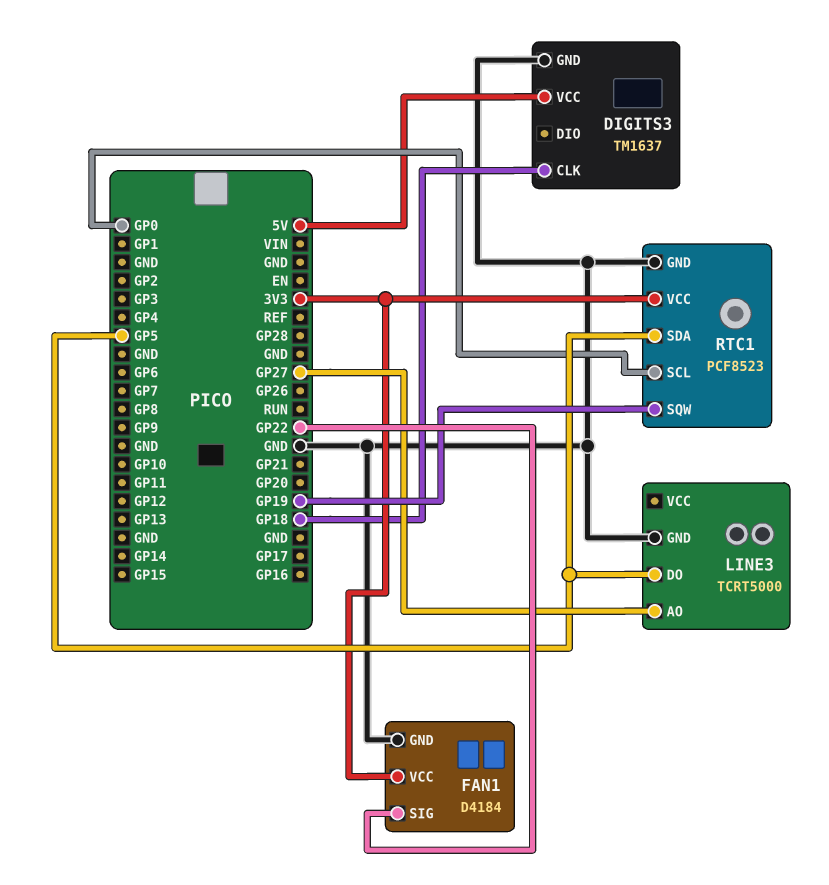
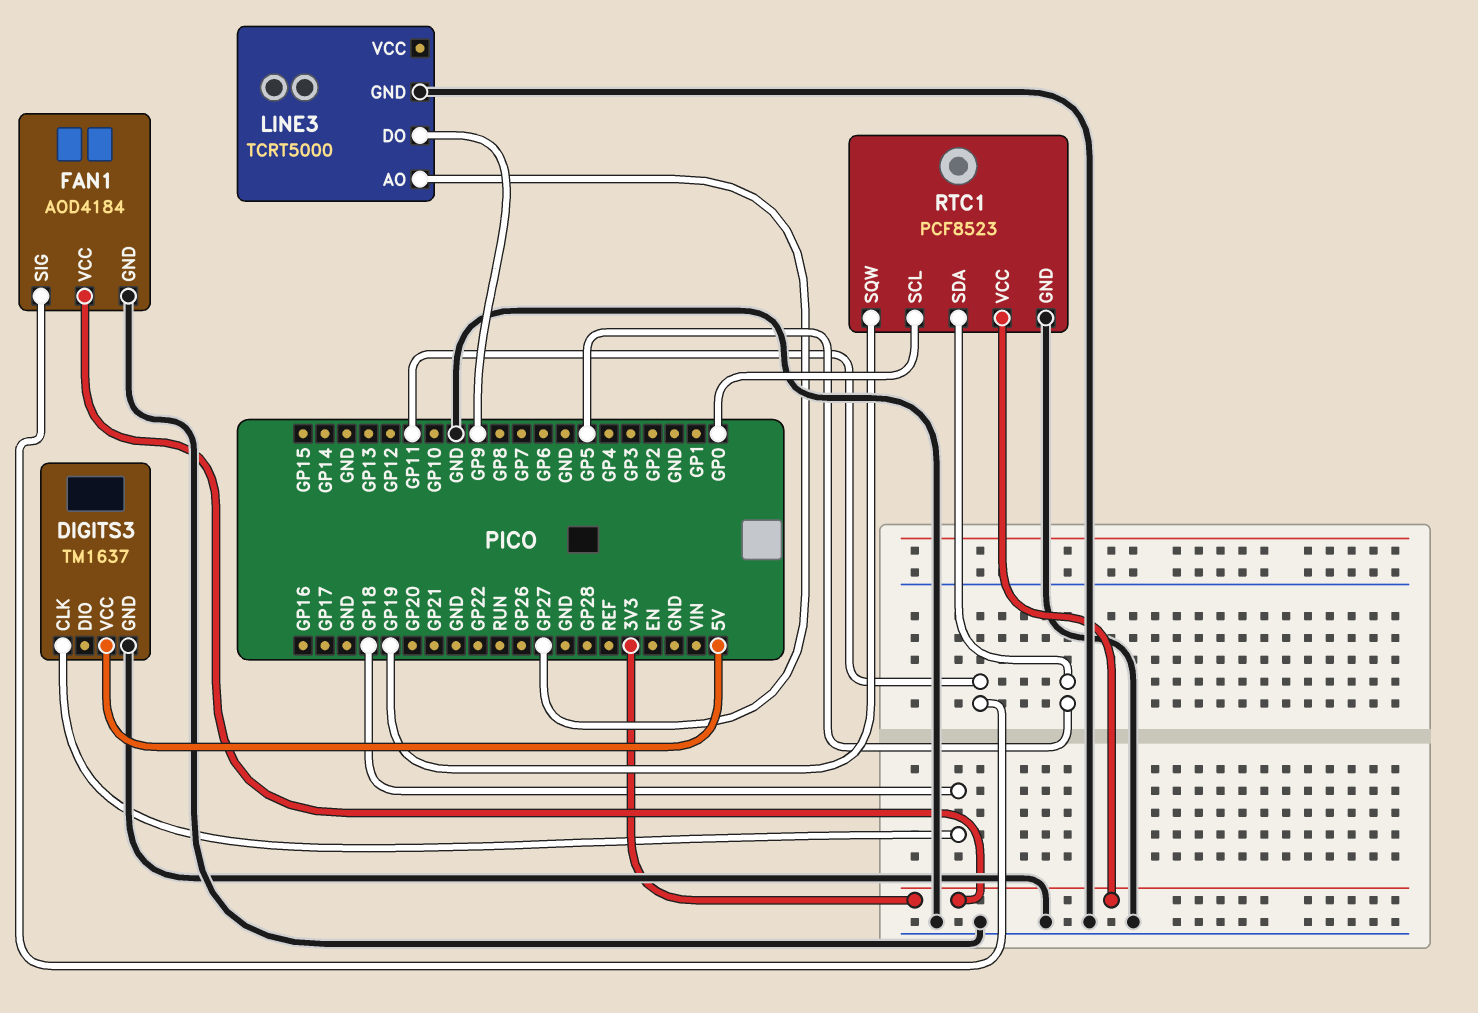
FAN1: D4184 -> AOD4184
FAN1 pin SIG: GP22 -> GP11
LINE3 pin DO: GP5 -> GP9

